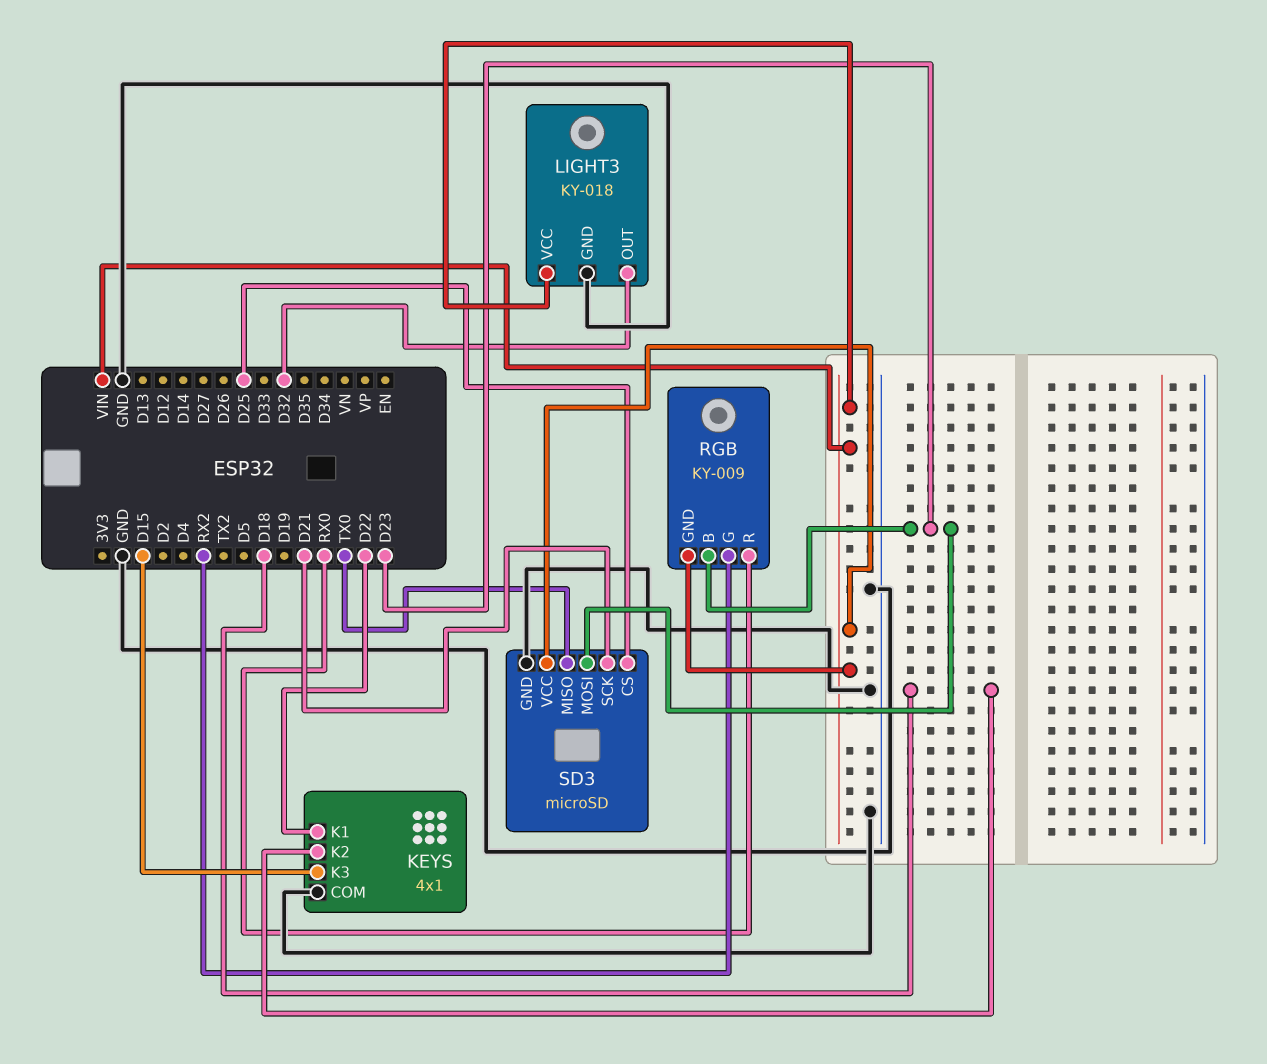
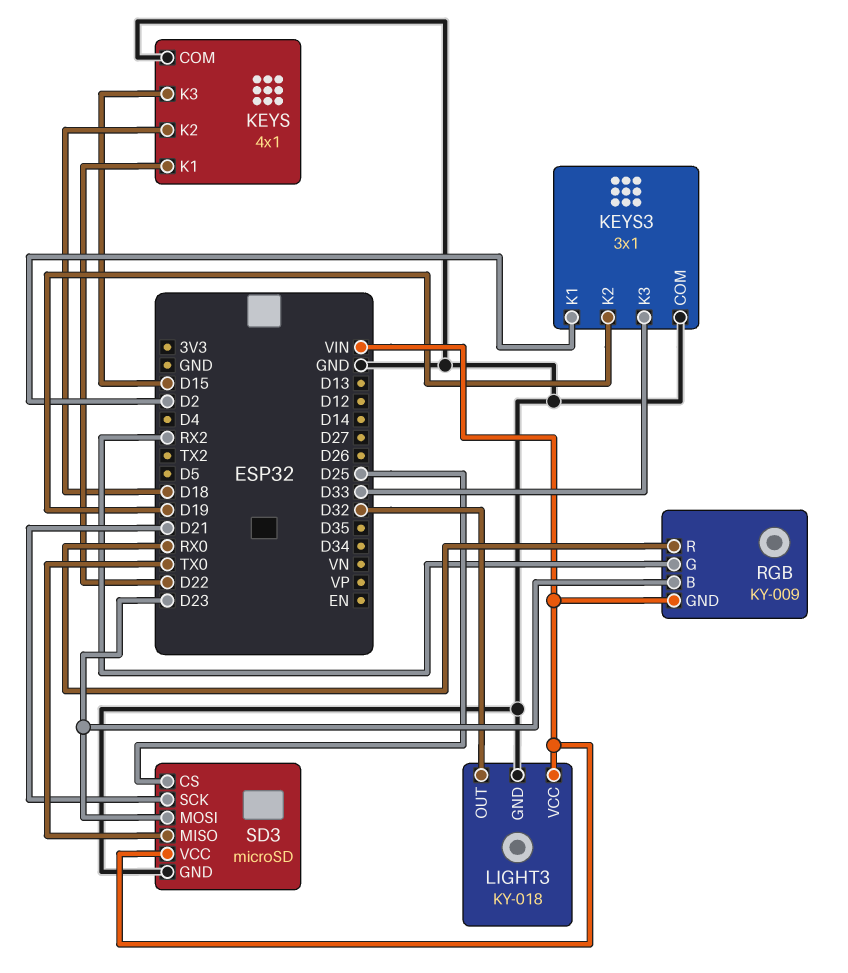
KEYS3: none -> 3x1
KEYS3 pin COM: none -> GND
KEYS3 pin K1: none -> D2
KEYS3 pin K2: none -> D19
KEYS3 pin K3: none -> D33

